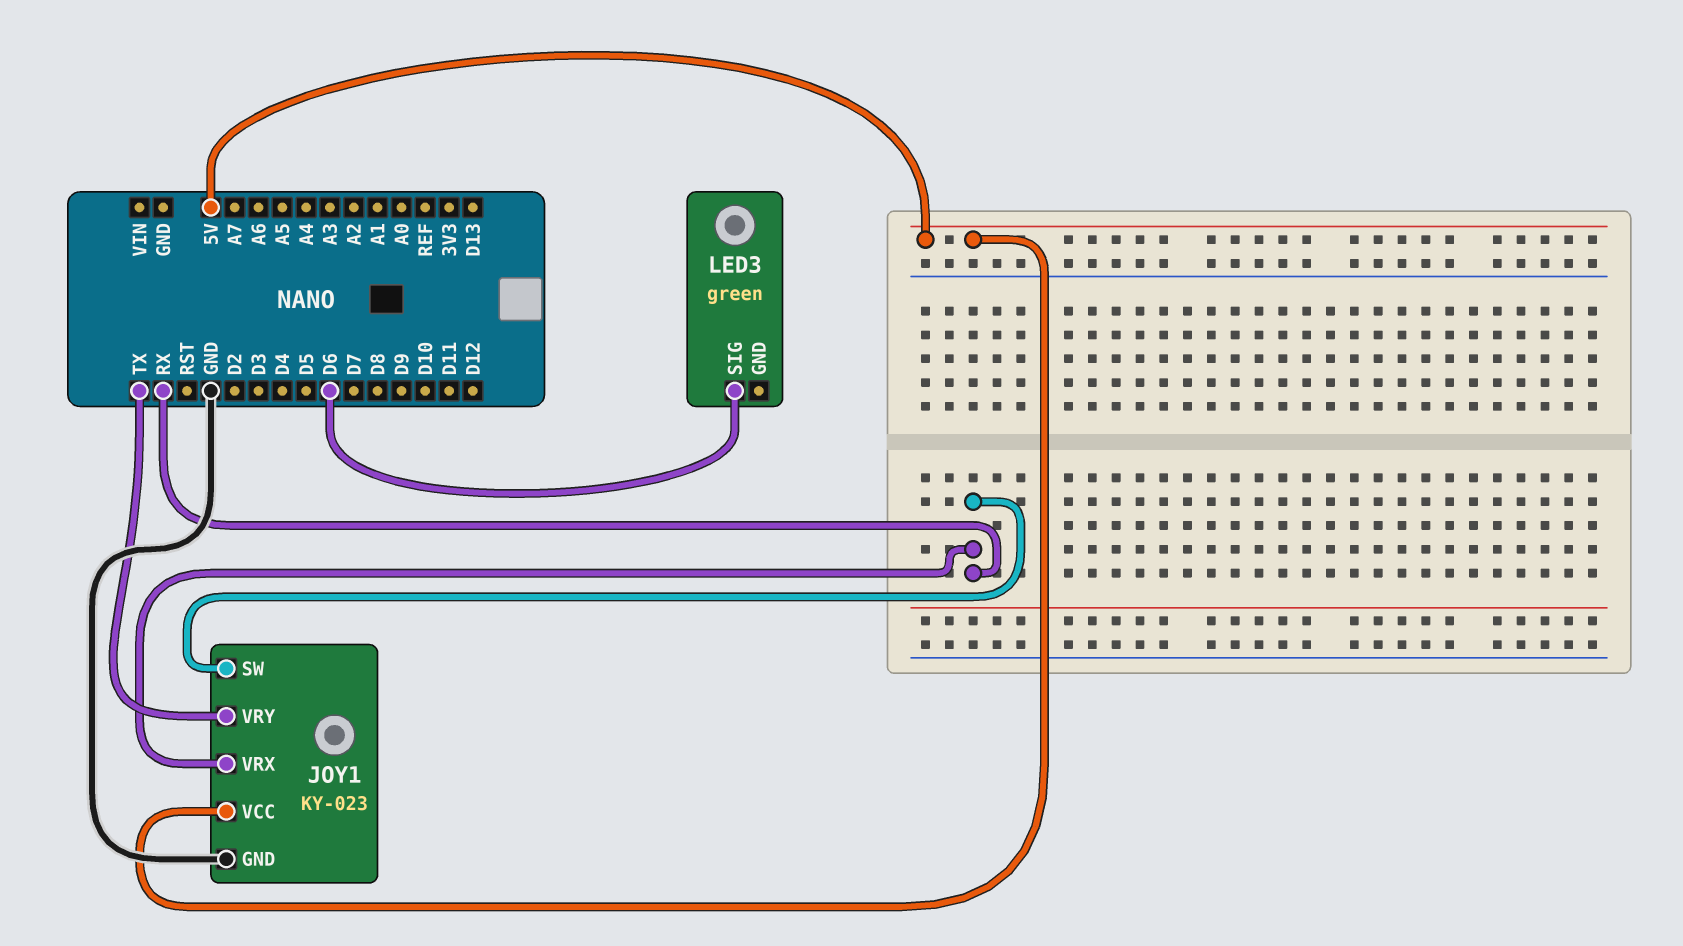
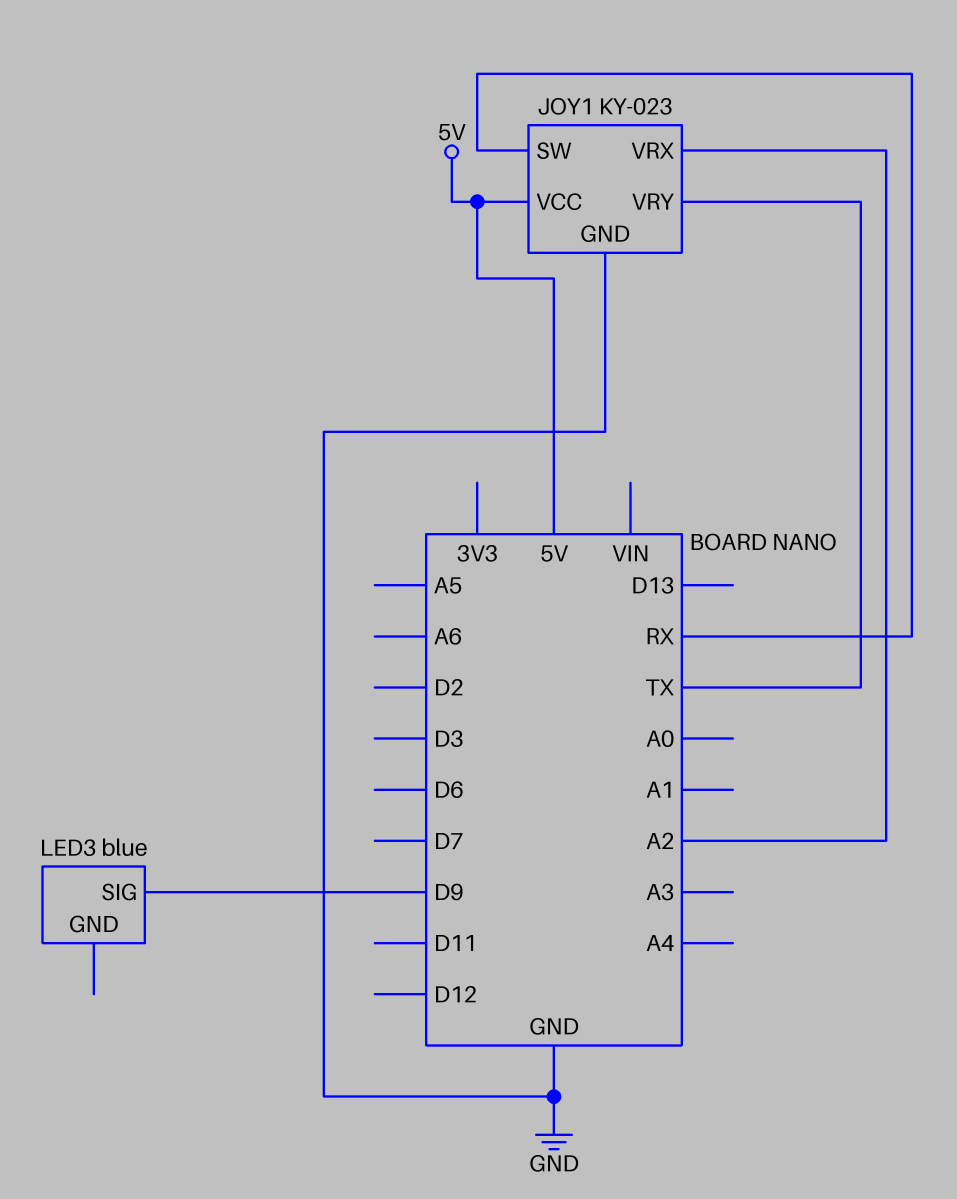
JOY1 pin VRX: RX -> A2
LED3: green -> blue
LED3 pin SIG: D6 -> D9

